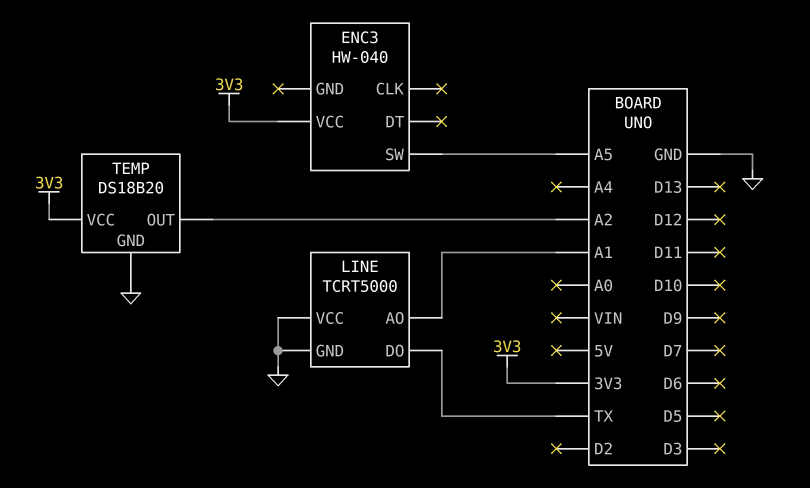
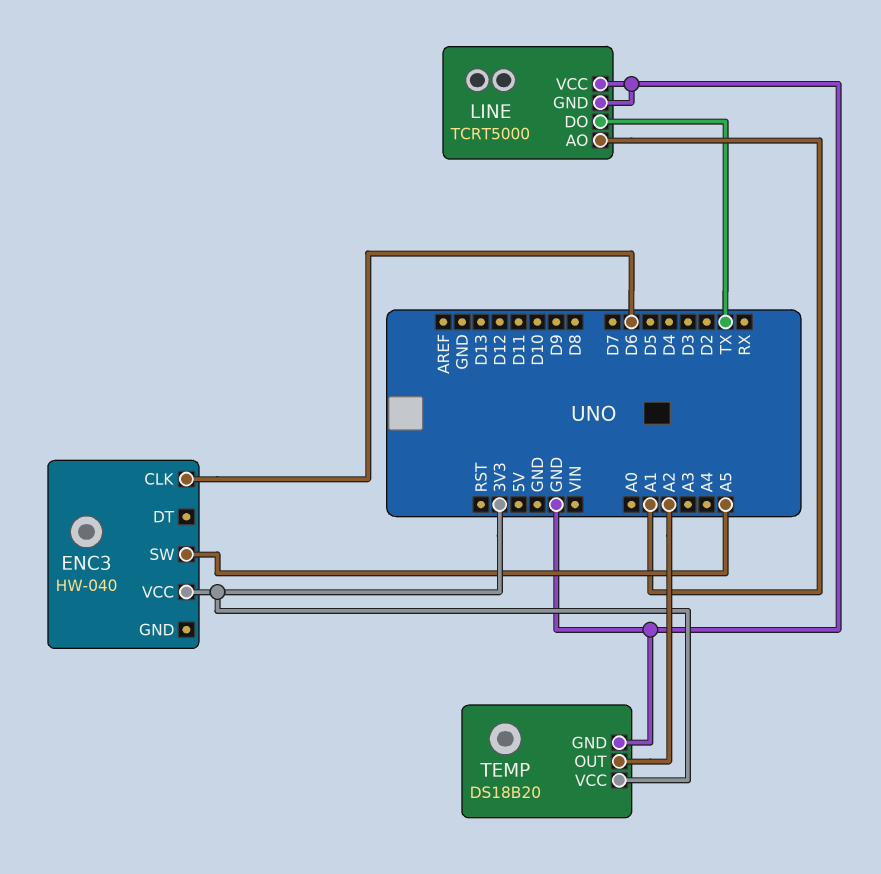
ENC3 pin CLK: none -> D6

